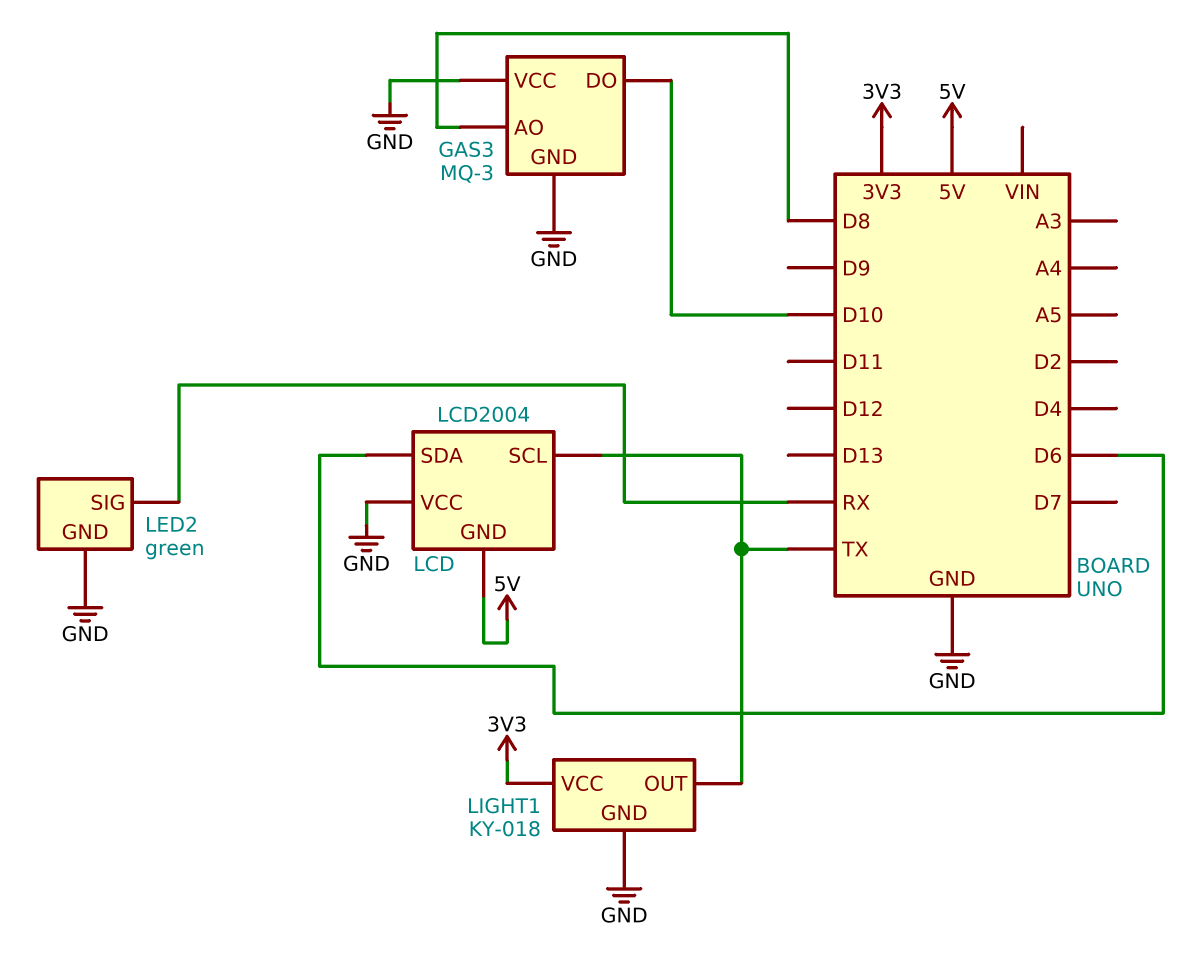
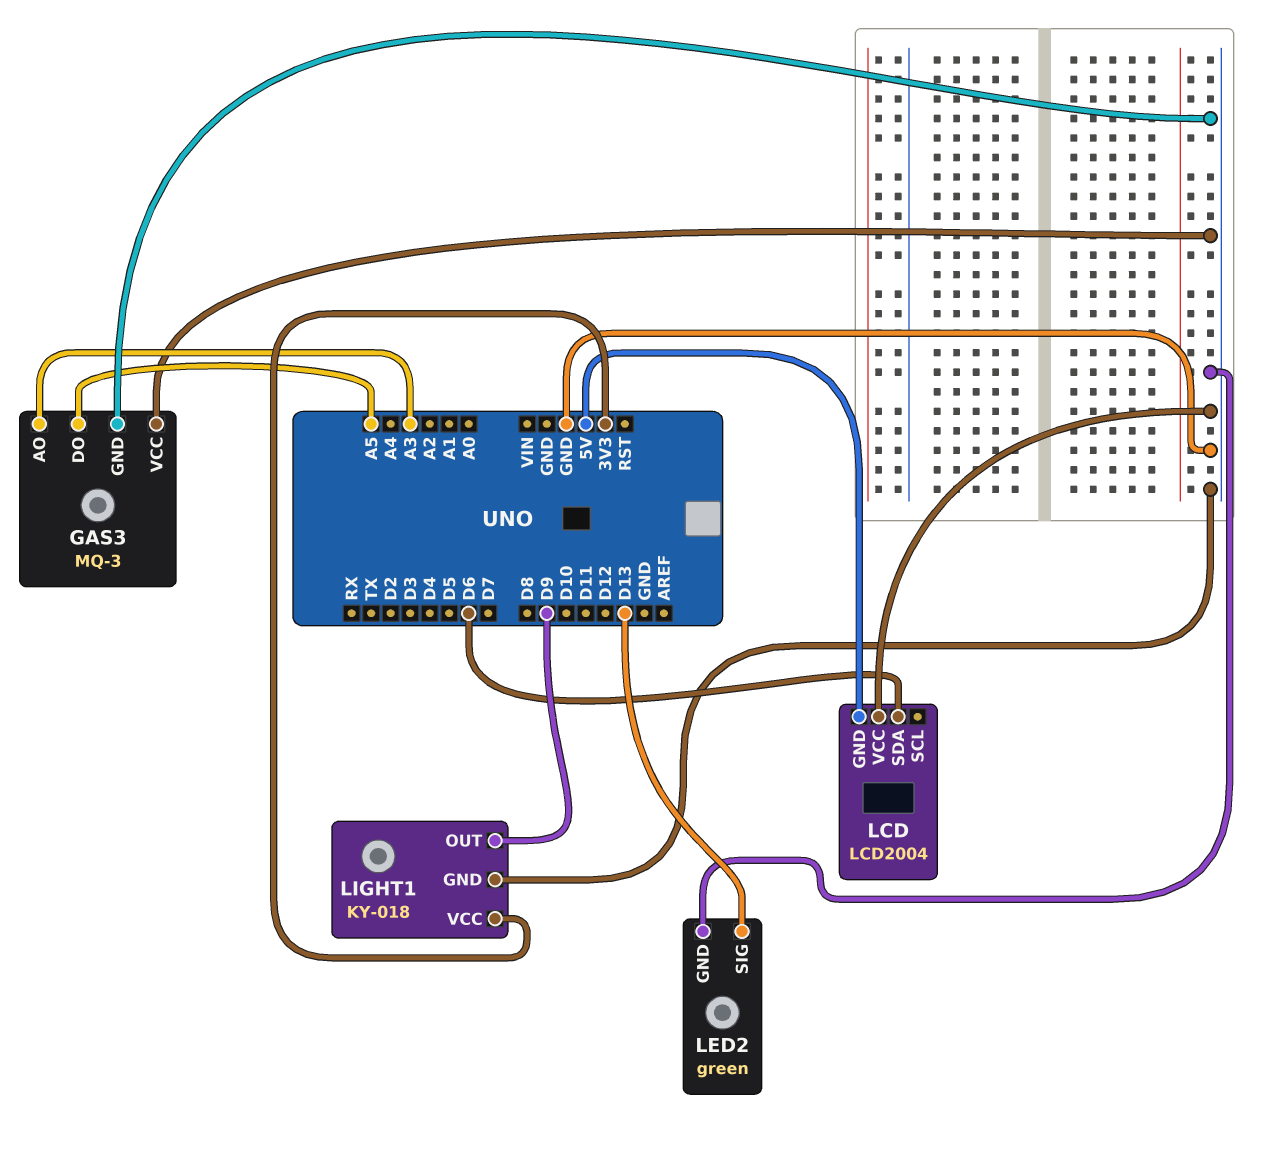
GAS3 pin AO: D8 -> A3
GAS3 pin DO: D10 -> A5
LCD pin SCL: TX -> none
LED2 pin SIG: RX -> D13
LIGHT1 pin OUT: TX -> D9

